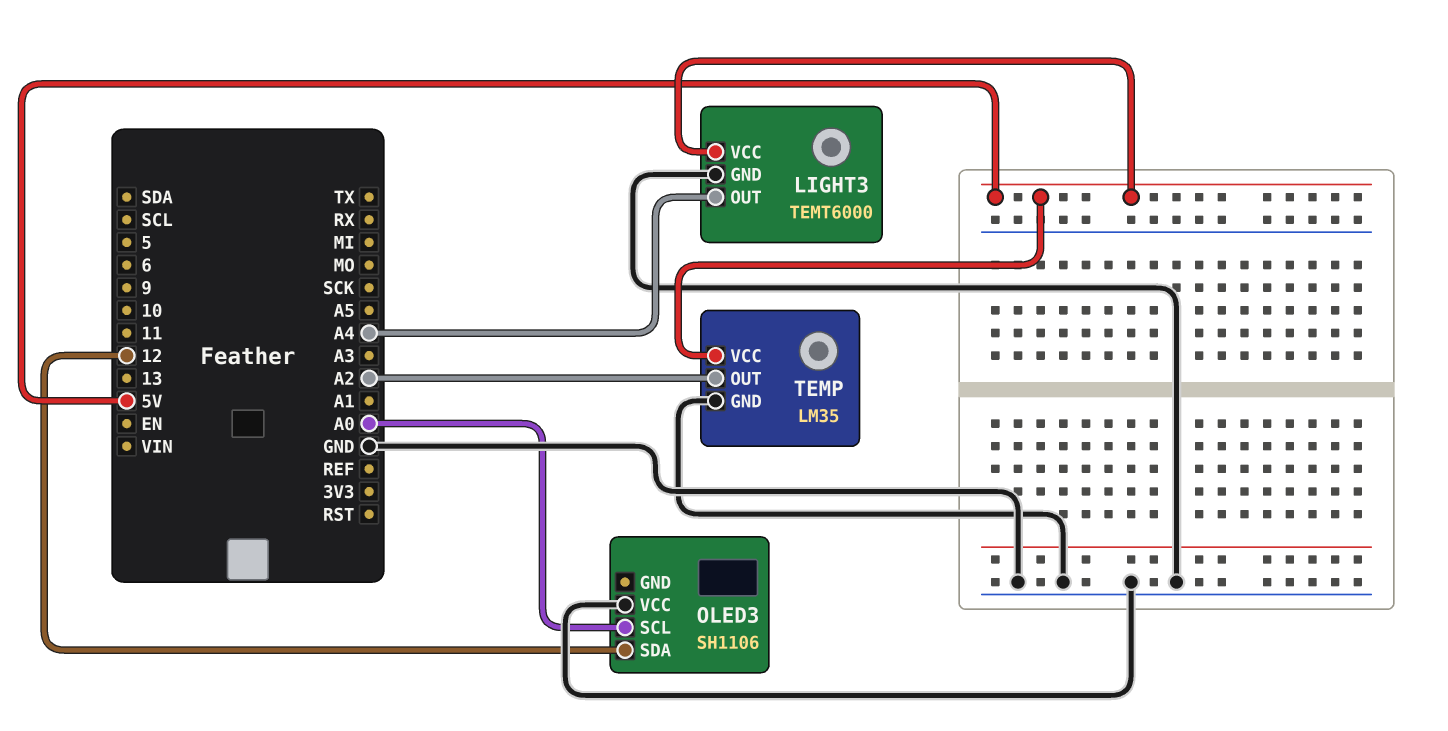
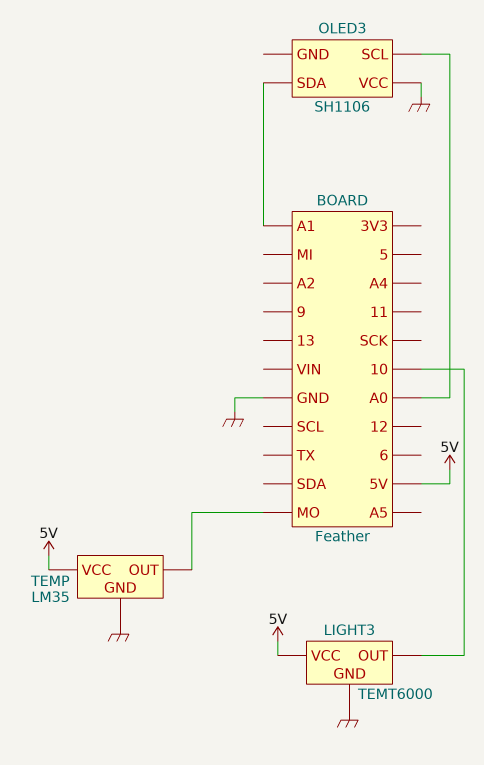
LIGHT3 pin OUT: A4 -> 10
OLED3 pin SDA: 12 -> A1
TEMP pin OUT: A2 -> MO

